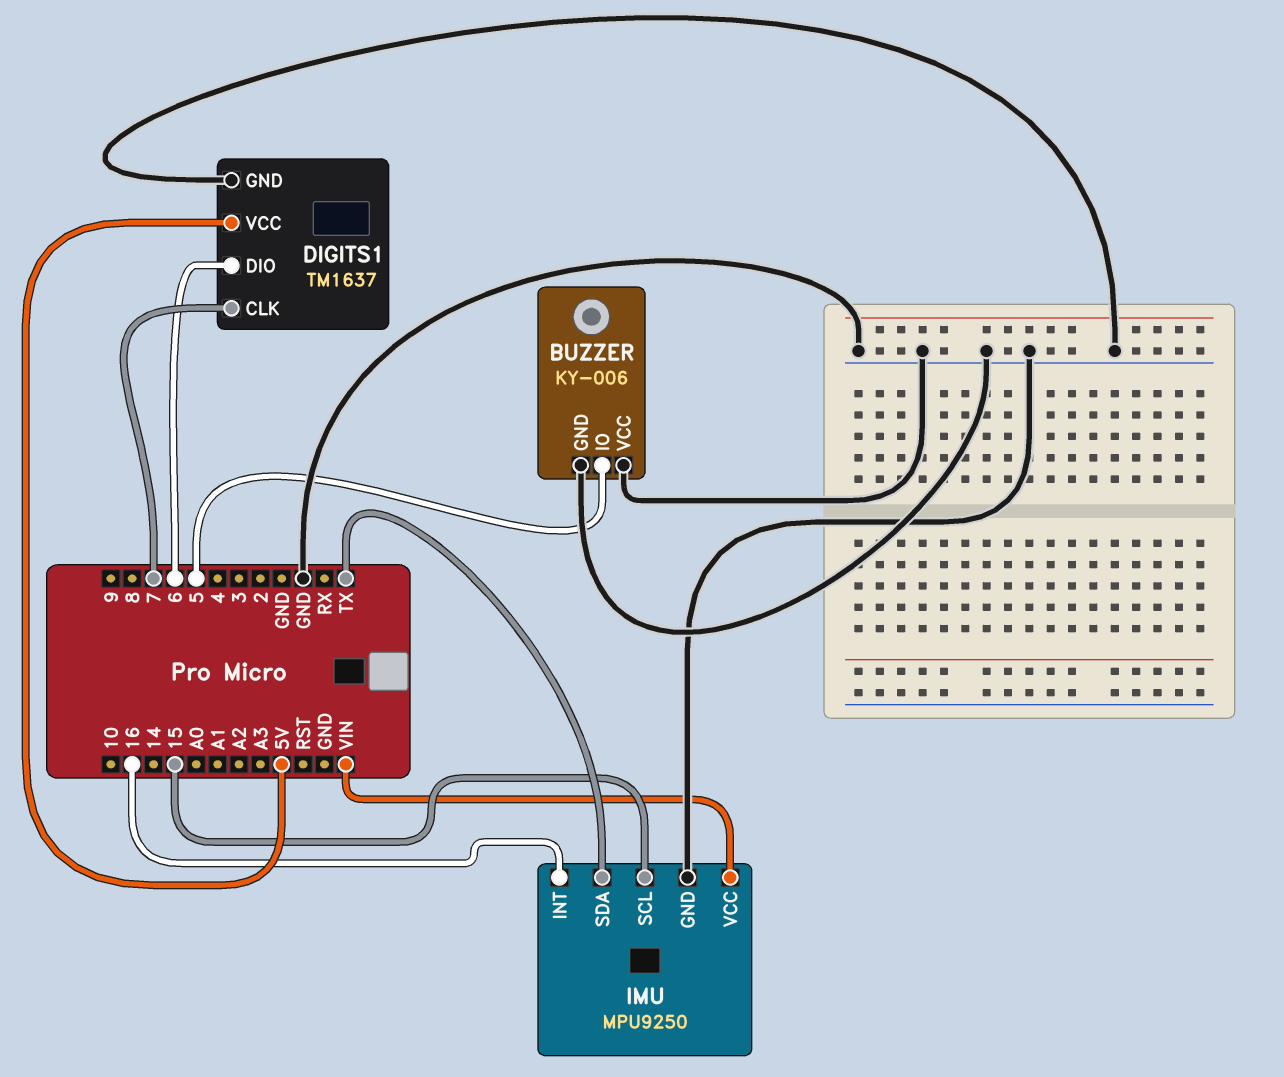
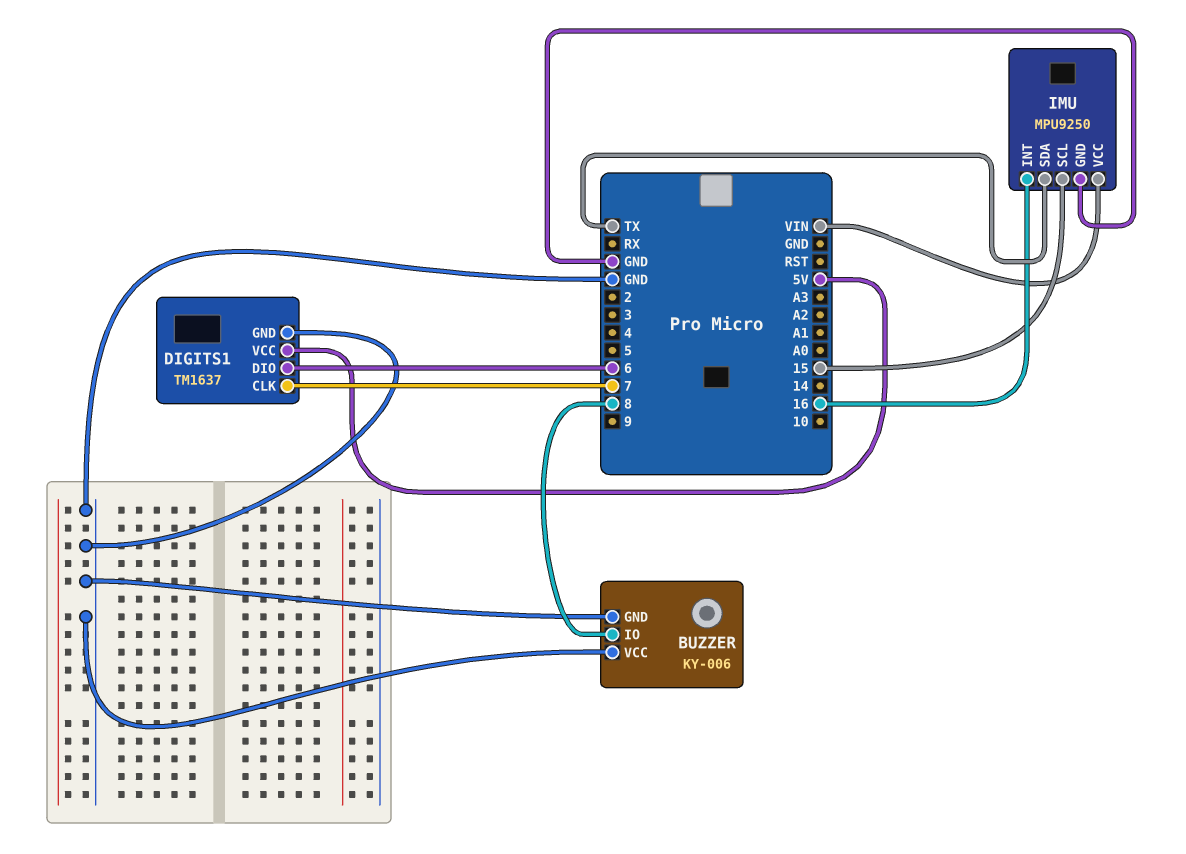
BUZZER pin IO: 5 -> 8

